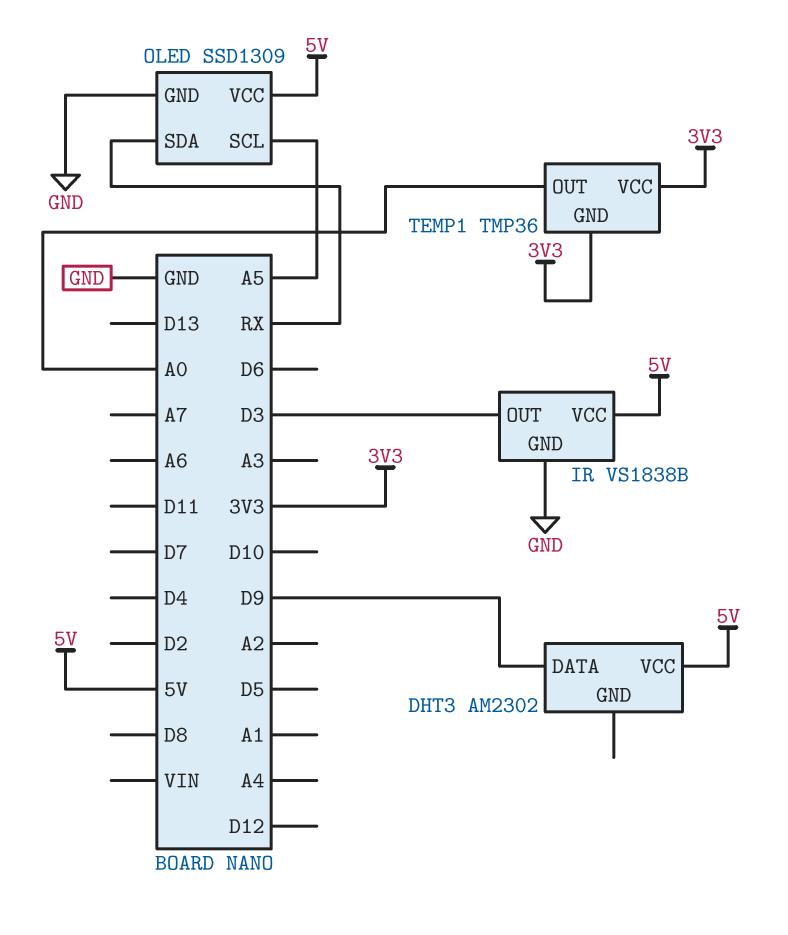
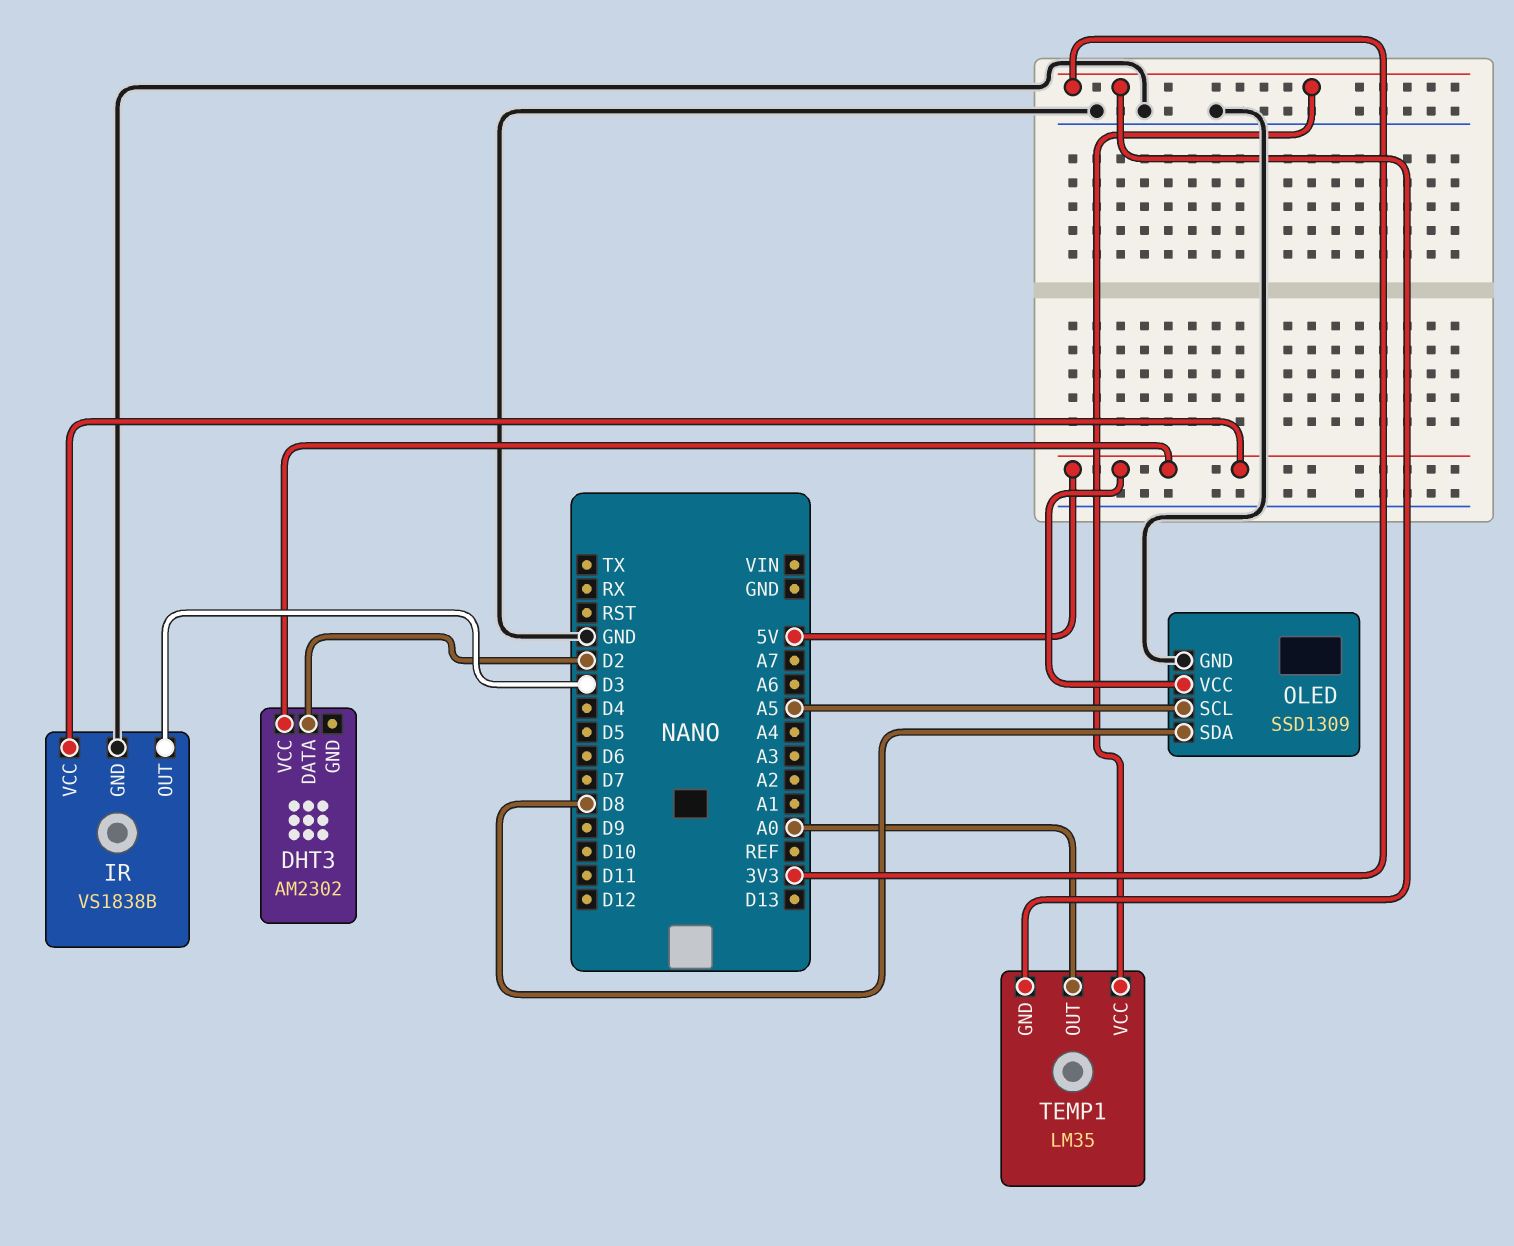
DHT3 pin DATA: D9 -> D2
OLED pin SDA: RX -> D8
TEMP1: TMP36 -> LM35

